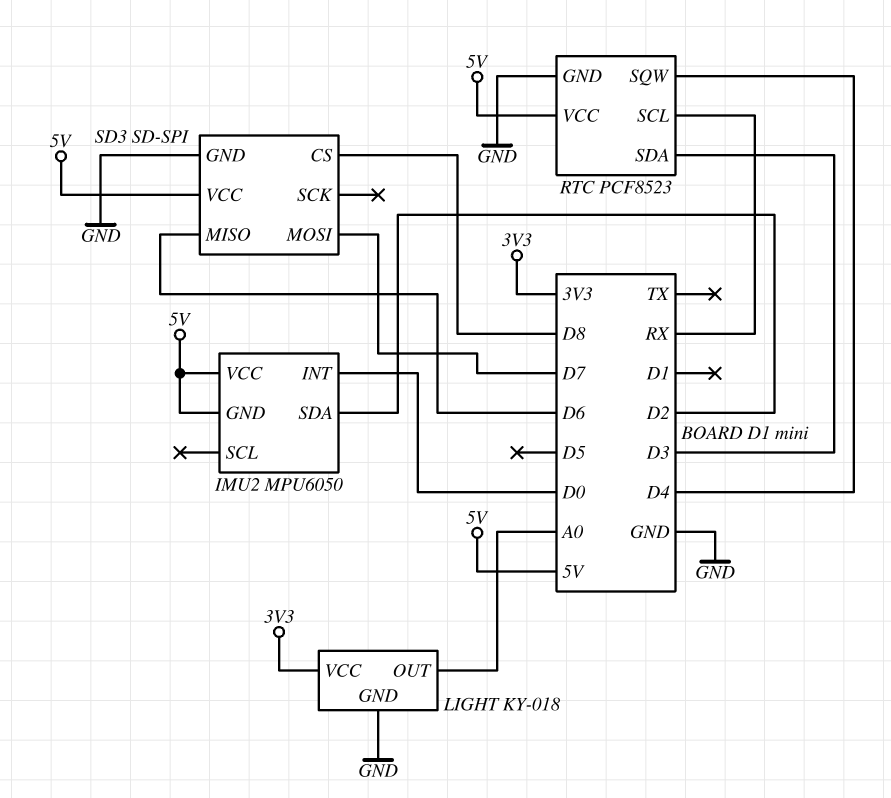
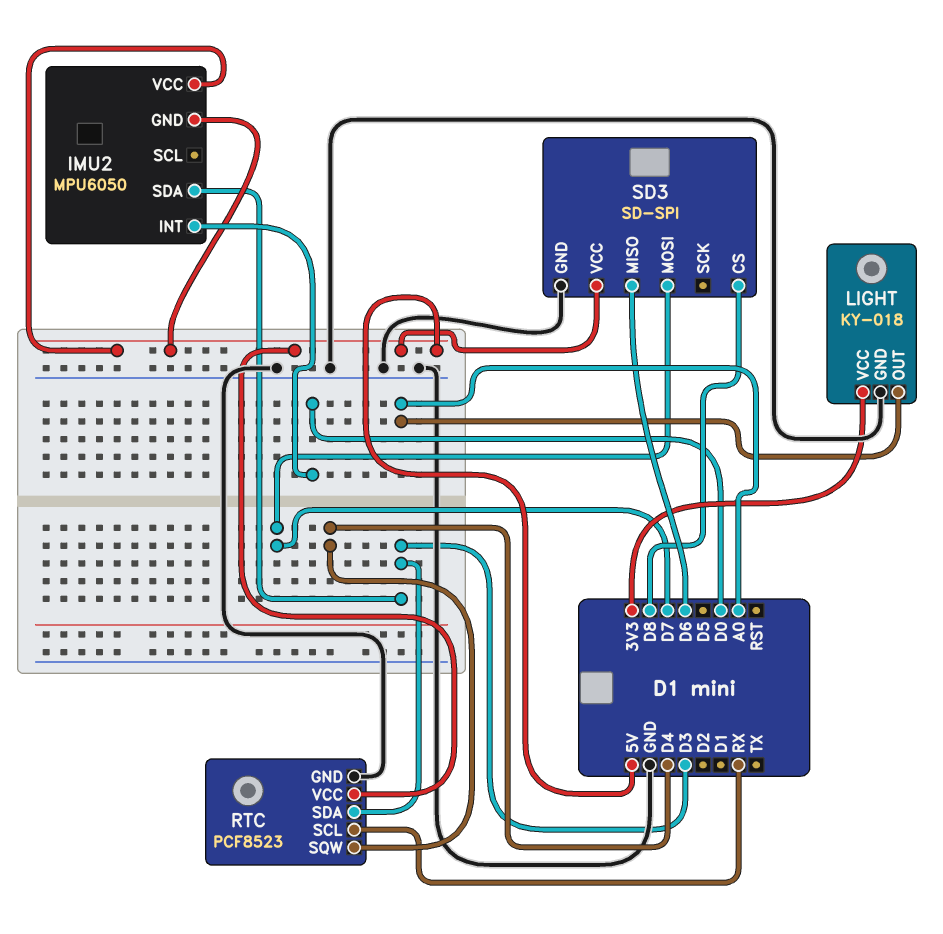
IMU2 pin SDA: D2 -> D3

